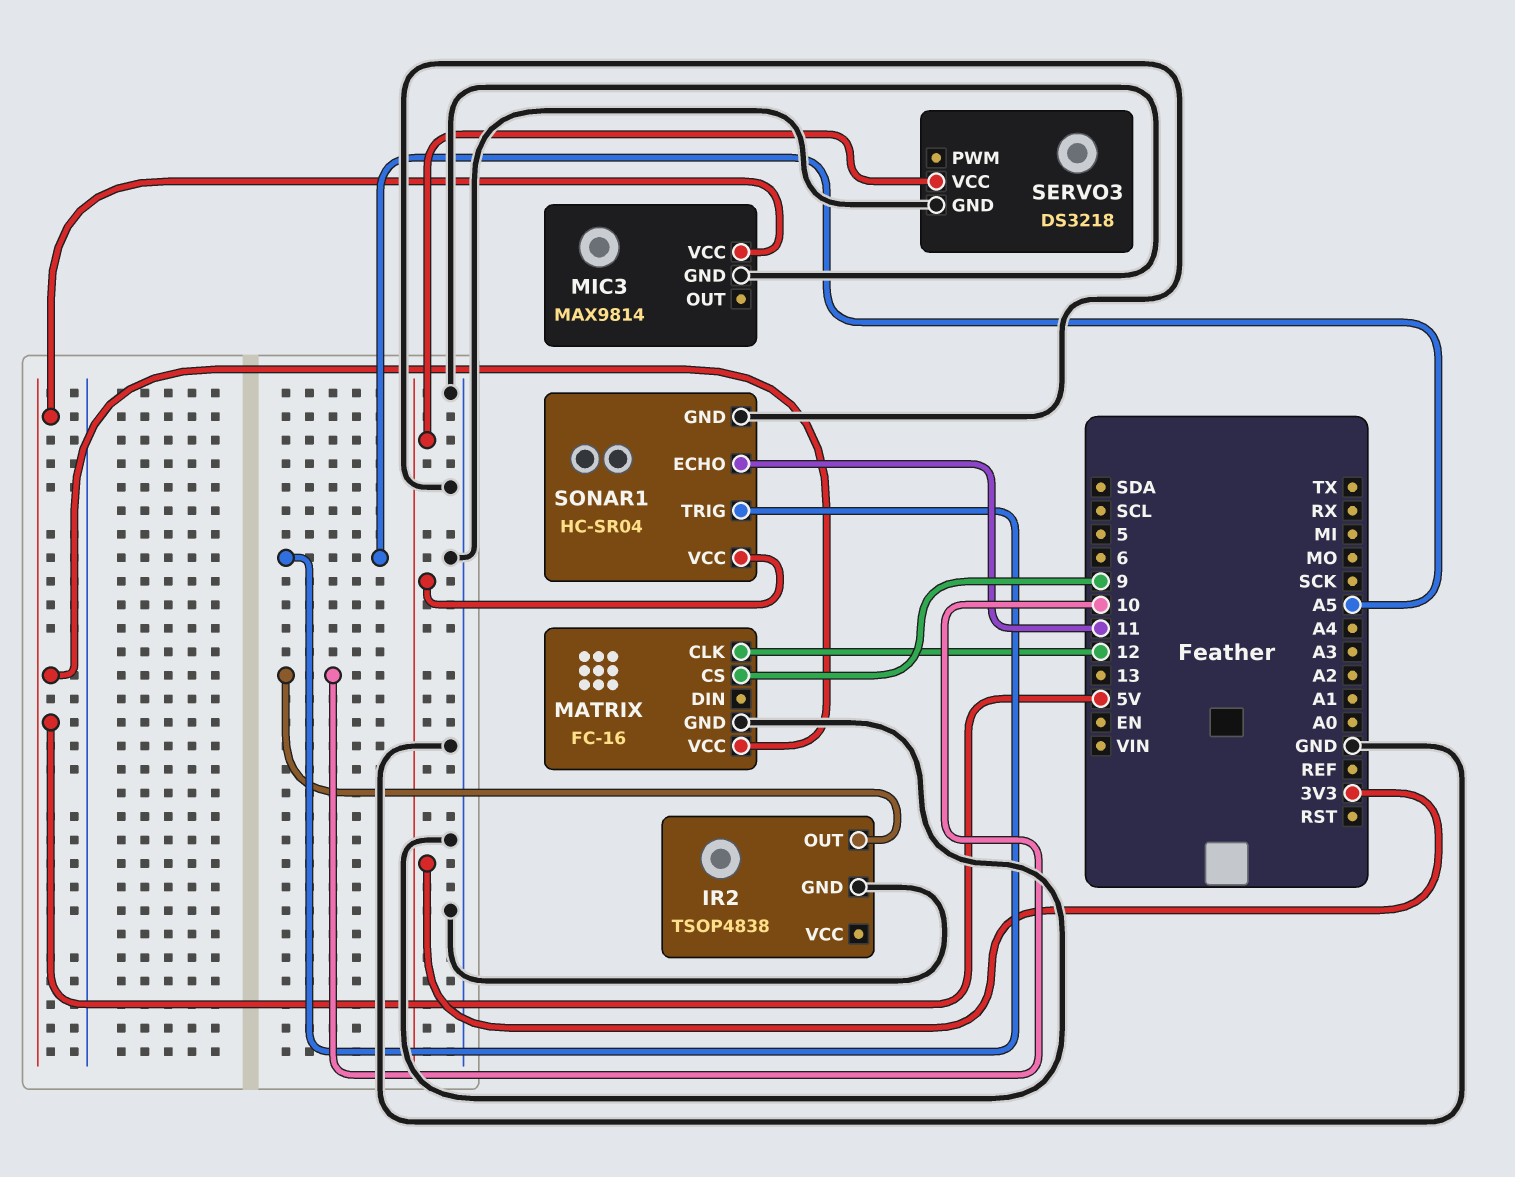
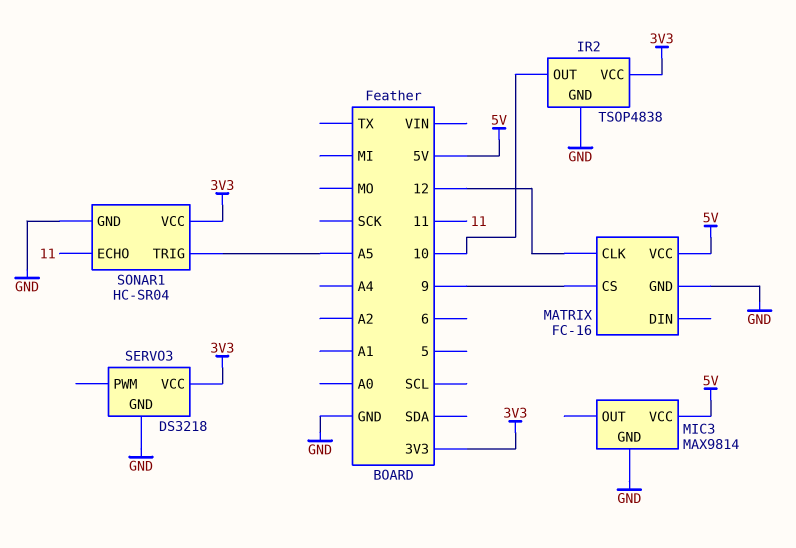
IR2 pin VCC: none -> 3V3

